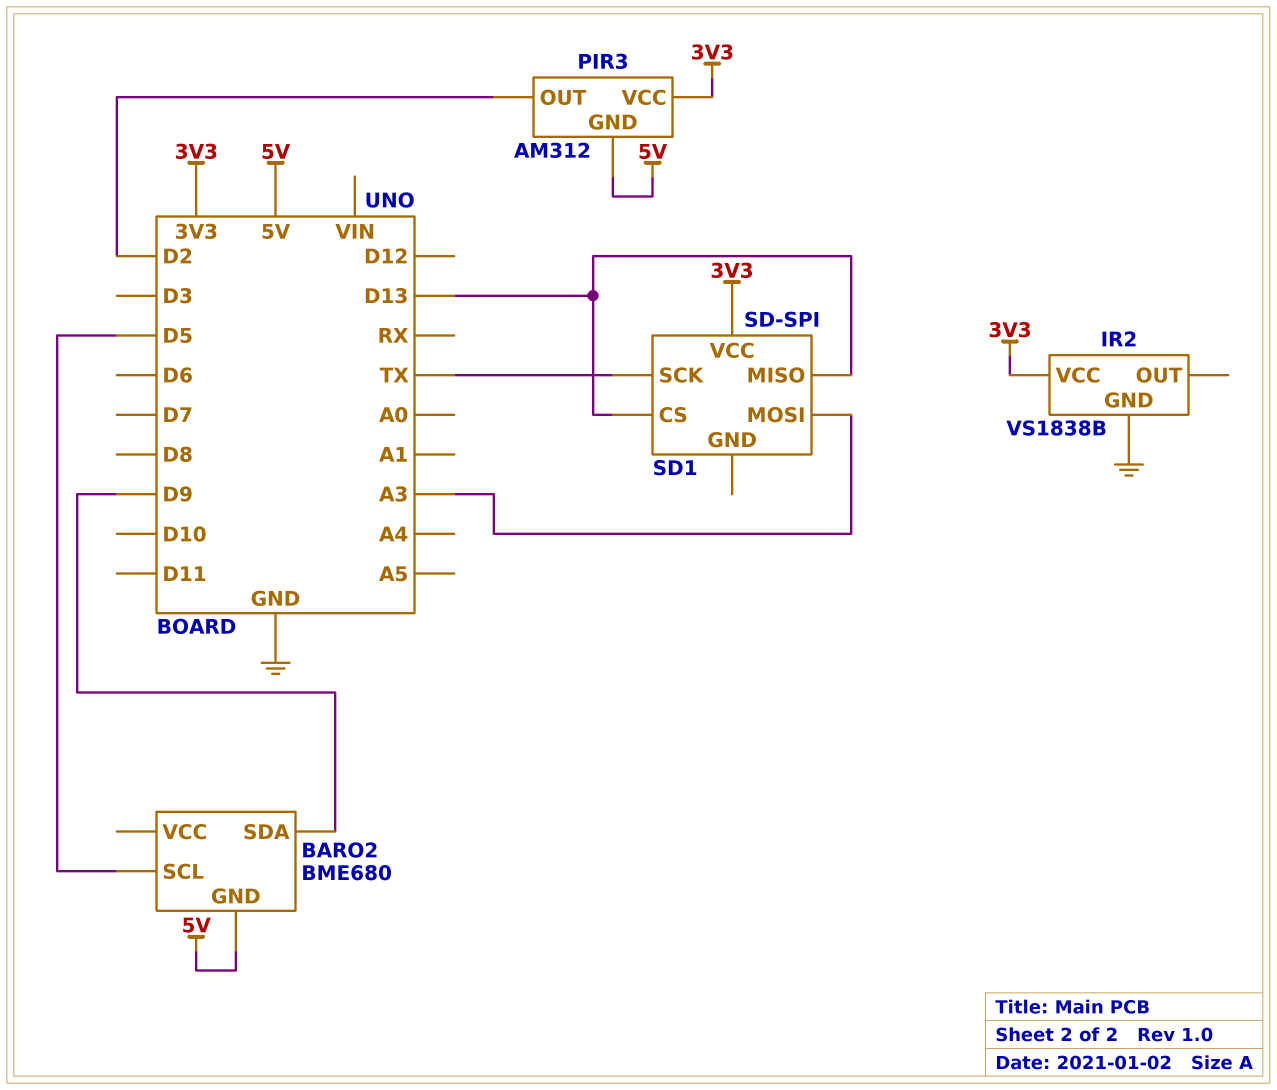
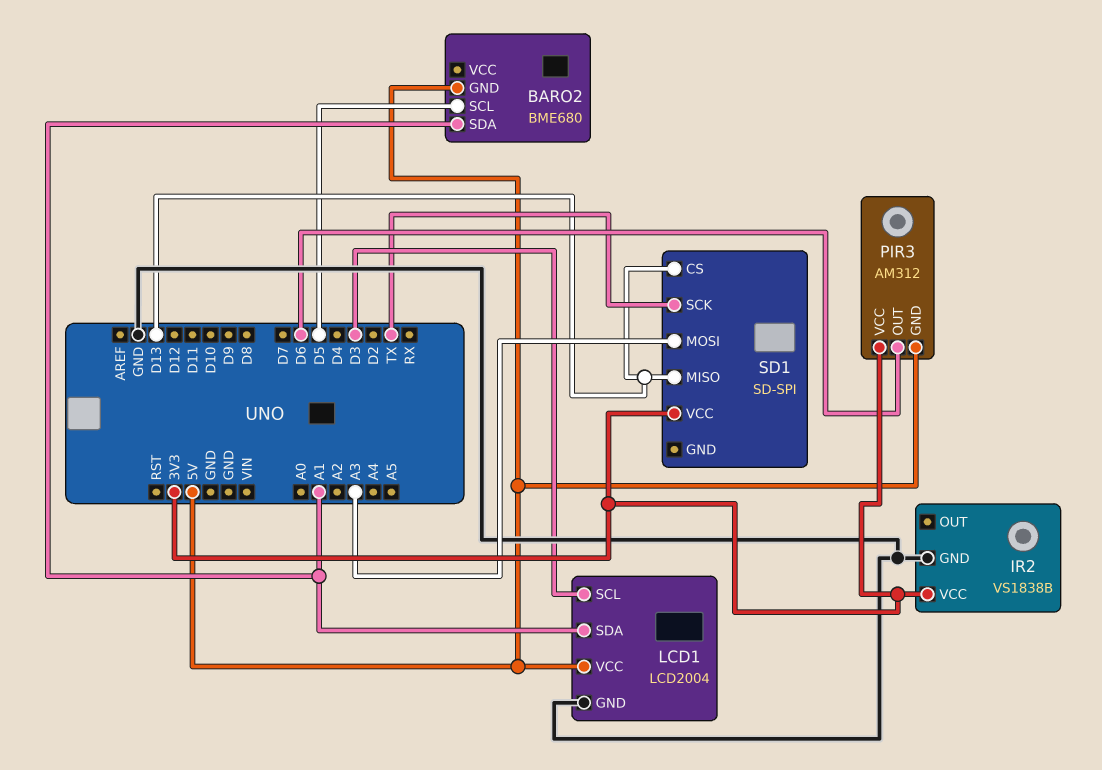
BARO2 pin SDA: D9 -> A1
LCD1: none -> LCD2004
LCD1 pin GND: none -> GND
LCD1 pin SCL: none -> D3
LCD1 pin SDA: none -> A1
LCD1 pin VCC: none -> 5V
PIR3 pin OUT: D2 -> D6

